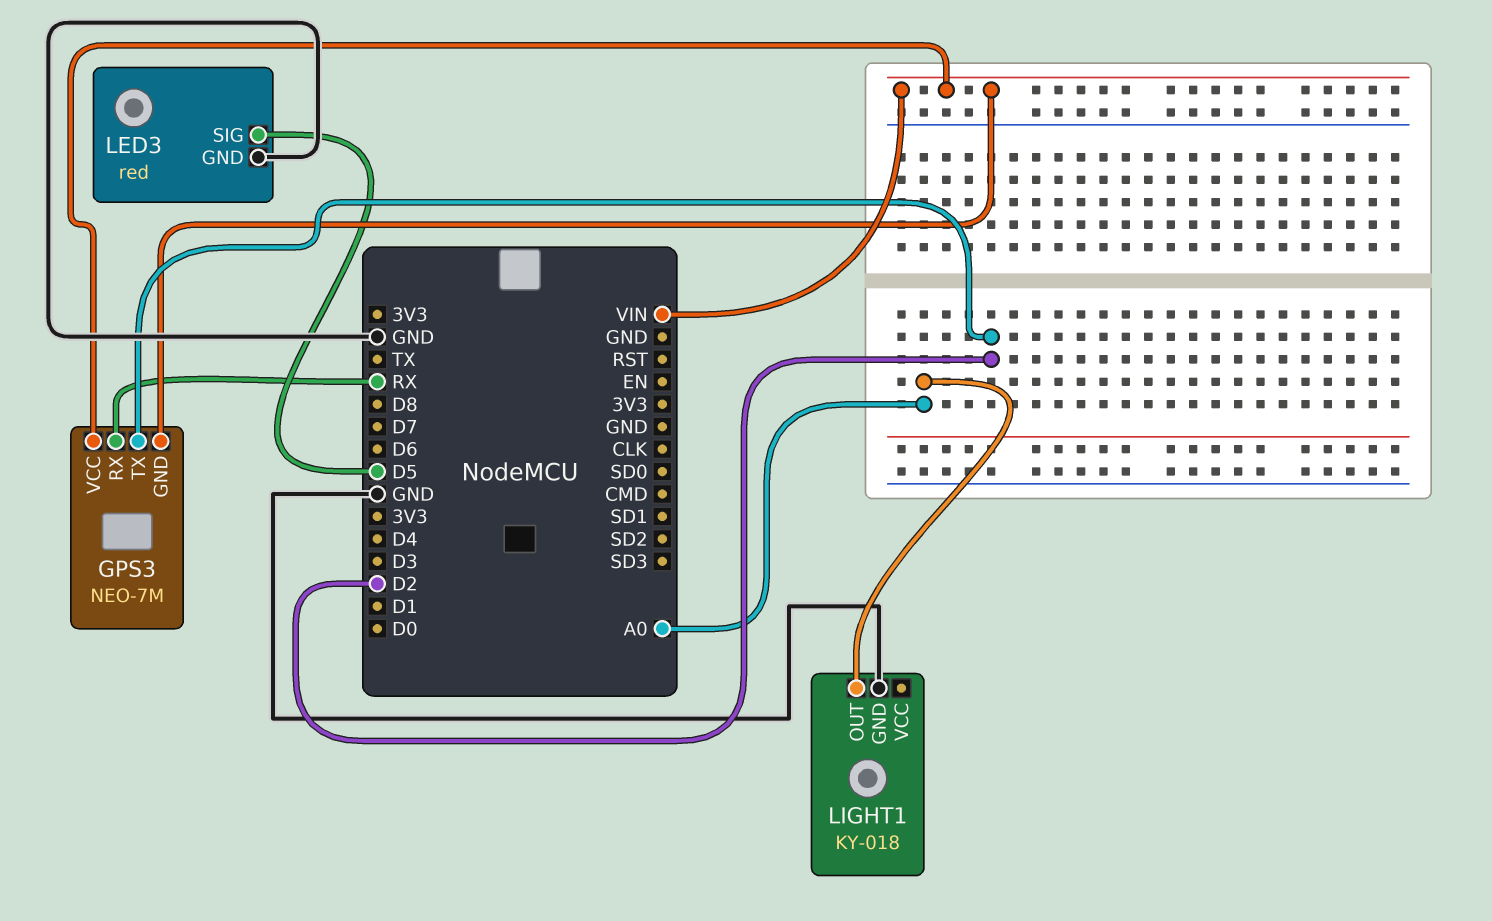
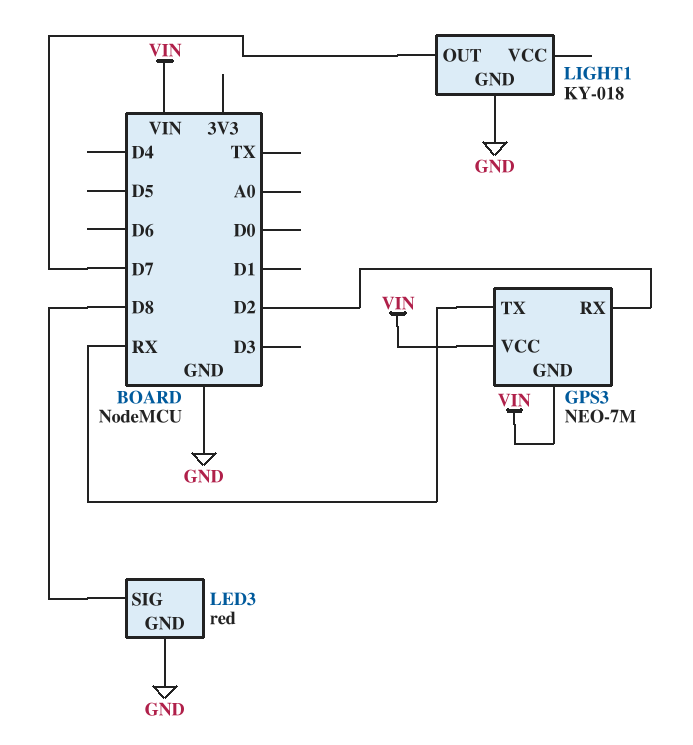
GPS3 pin RX: RX -> D2
GPS3 pin TX: D2 -> RX
LED3 pin SIG: D5 -> D8
LIGHT1 pin OUT: A0 -> D7

